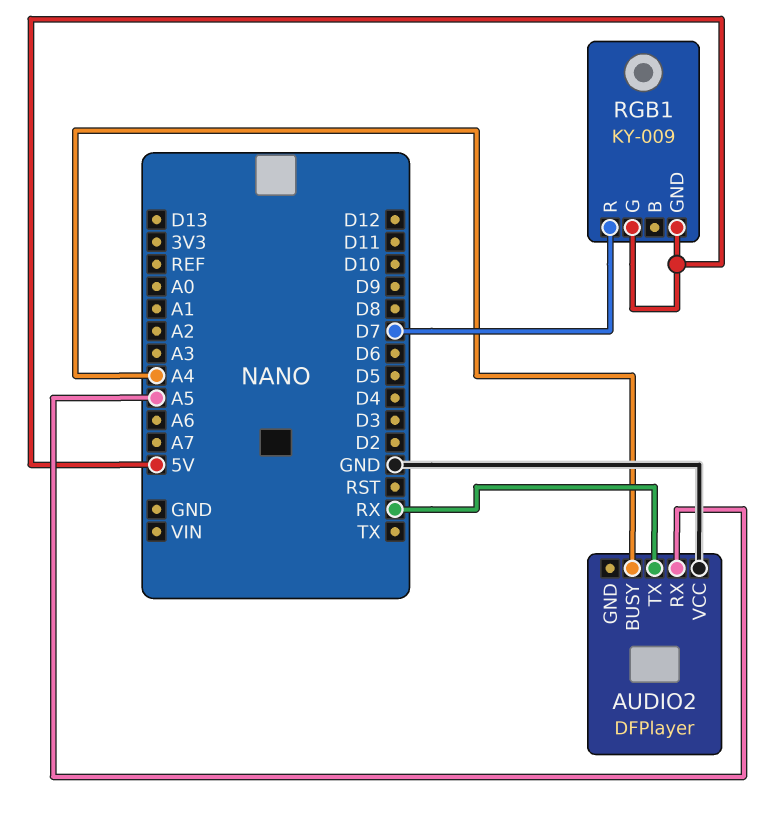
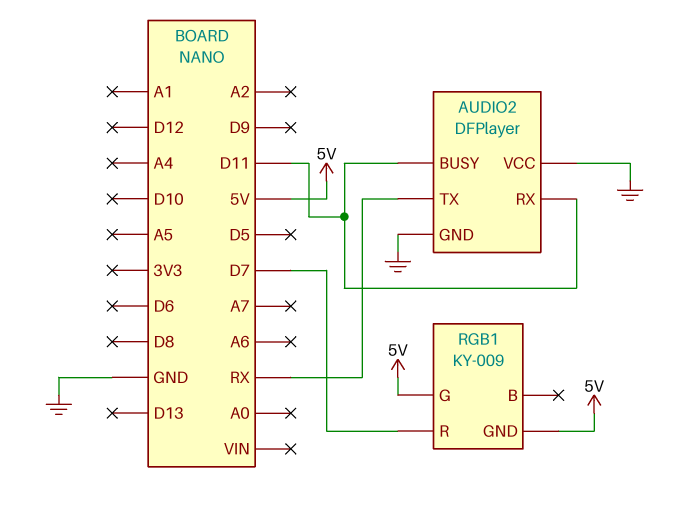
AUDIO2 pin BUSY: A4 -> D11
AUDIO2 pin GND: none -> GND
AUDIO2 pin RX: A5 -> D11

